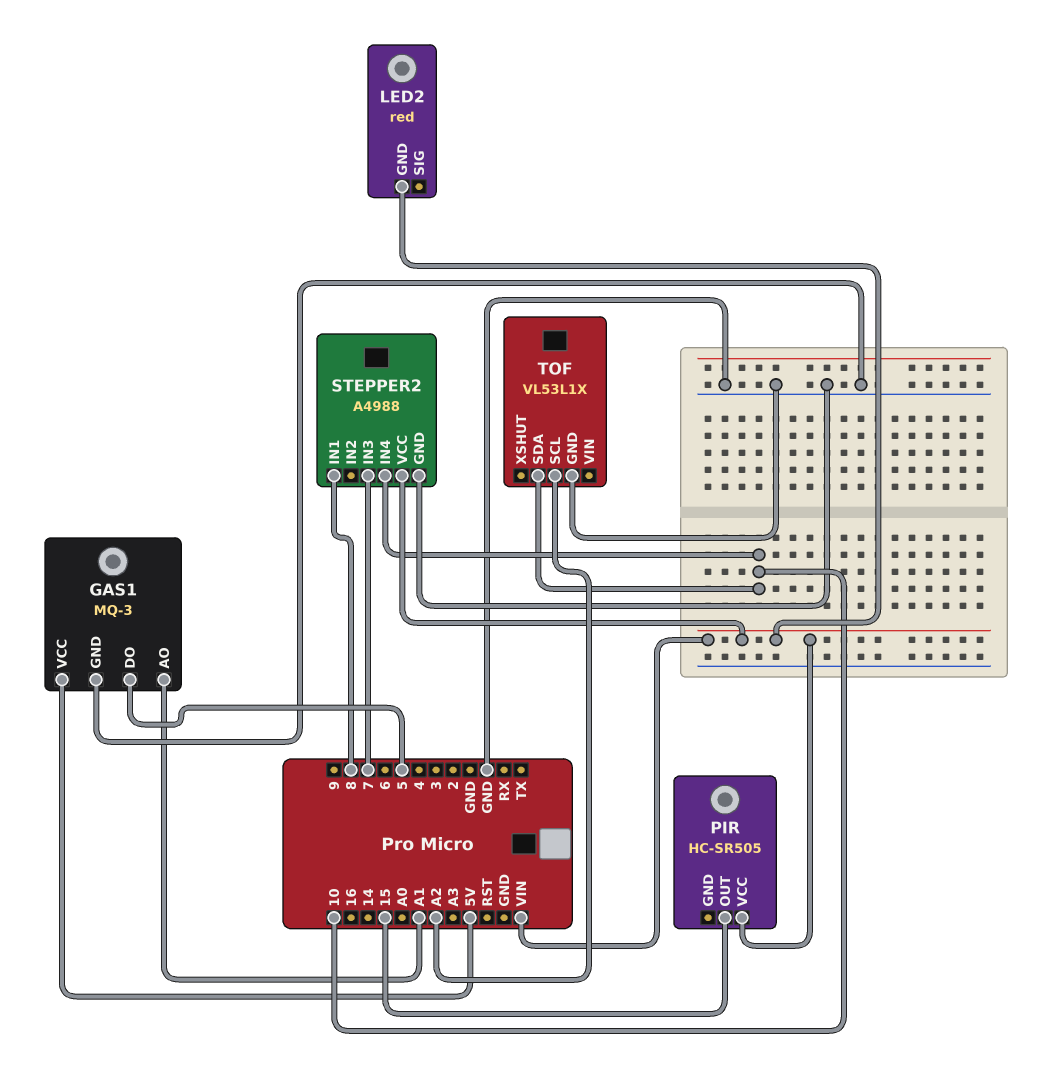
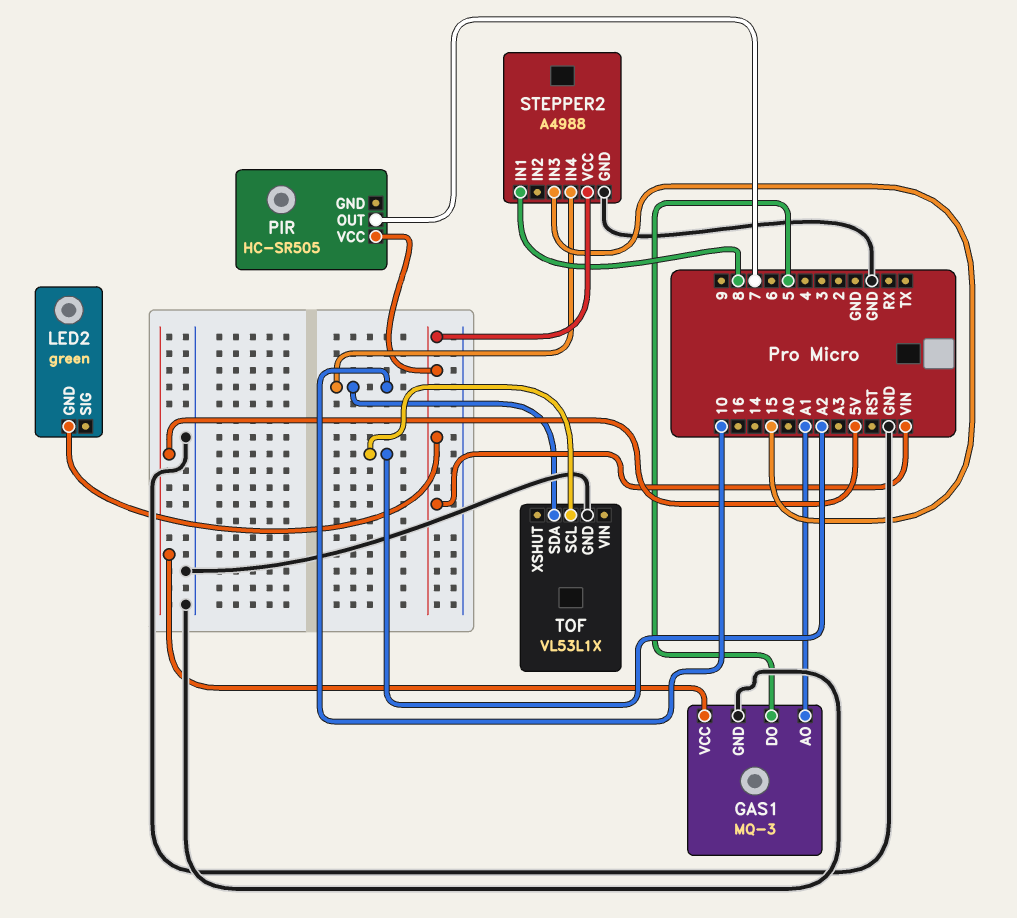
LED2: red -> green
PIR pin OUT: 15 -> 7
STEPPER2 pin IN3: 7 -> 15

